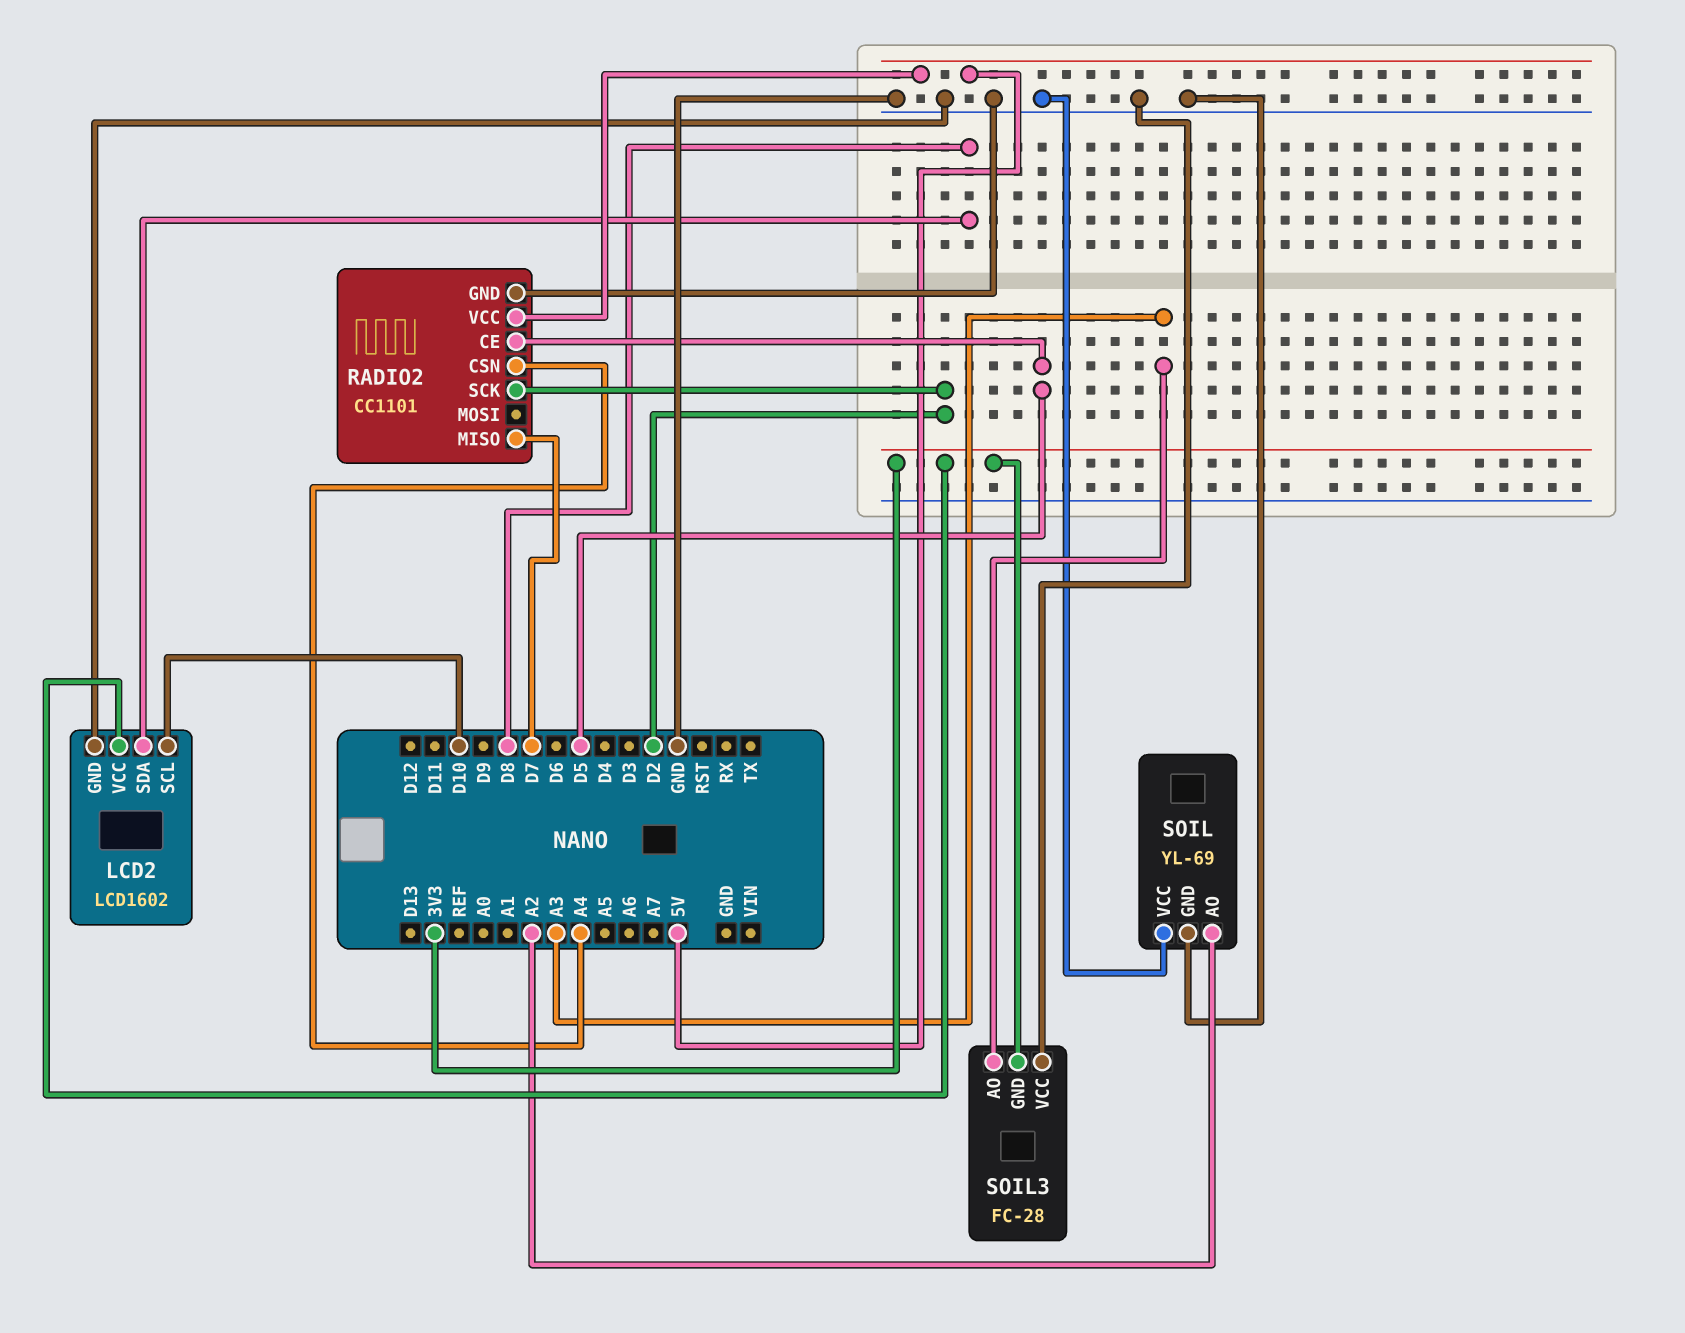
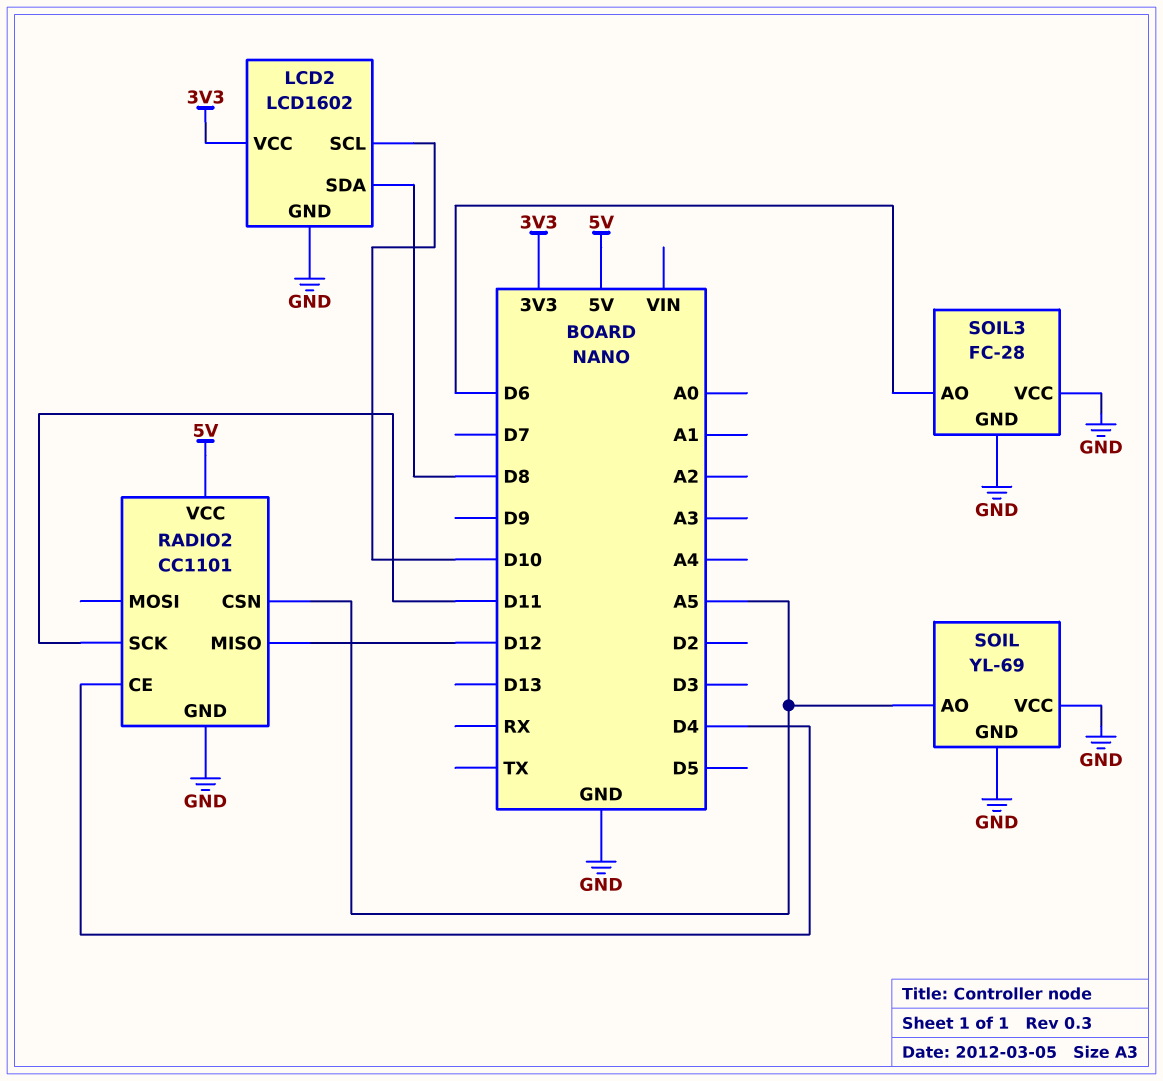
RADIO2 pin CE: D5 -> D4
RADIO2 pin CSN: A4 -> A5
RADIO2 pin MISO: D7 -> D12
RADIO2 pin SCK: D2 -> D11
SOIL pin AO: A2 -> A5
SOIL3 pin AO: A3 -> D6
SOIL3 pin GND: 3V3 -> GND

